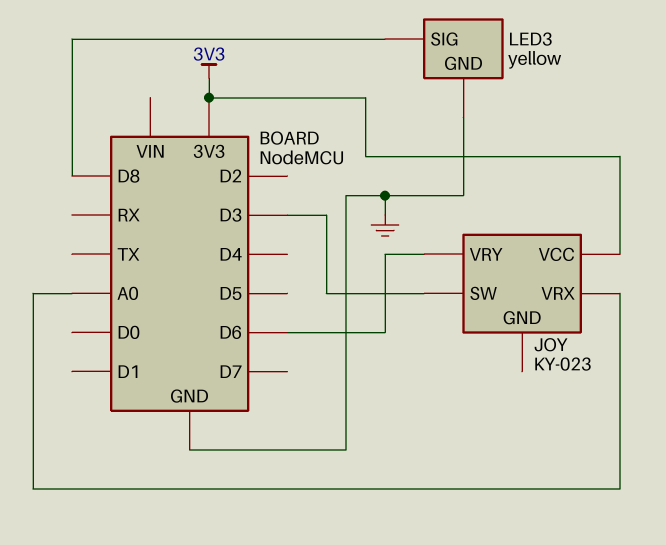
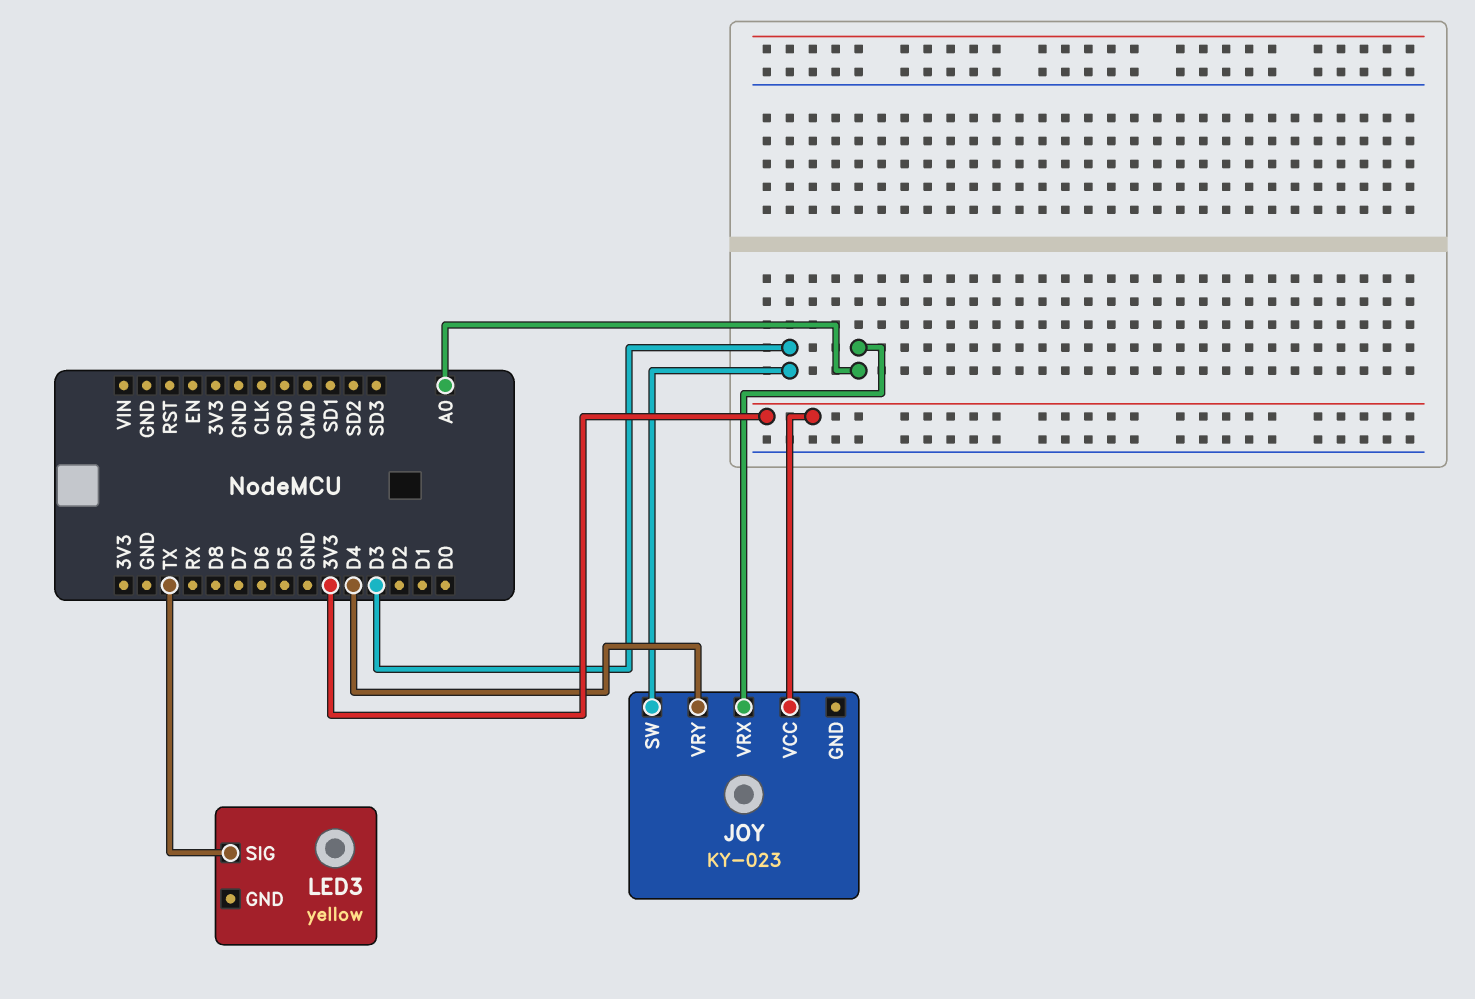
JOY pin VRY: D6 -> D4
LED3 pin GND: GND -> none
LED3 pin SIG: D8 -> TX

